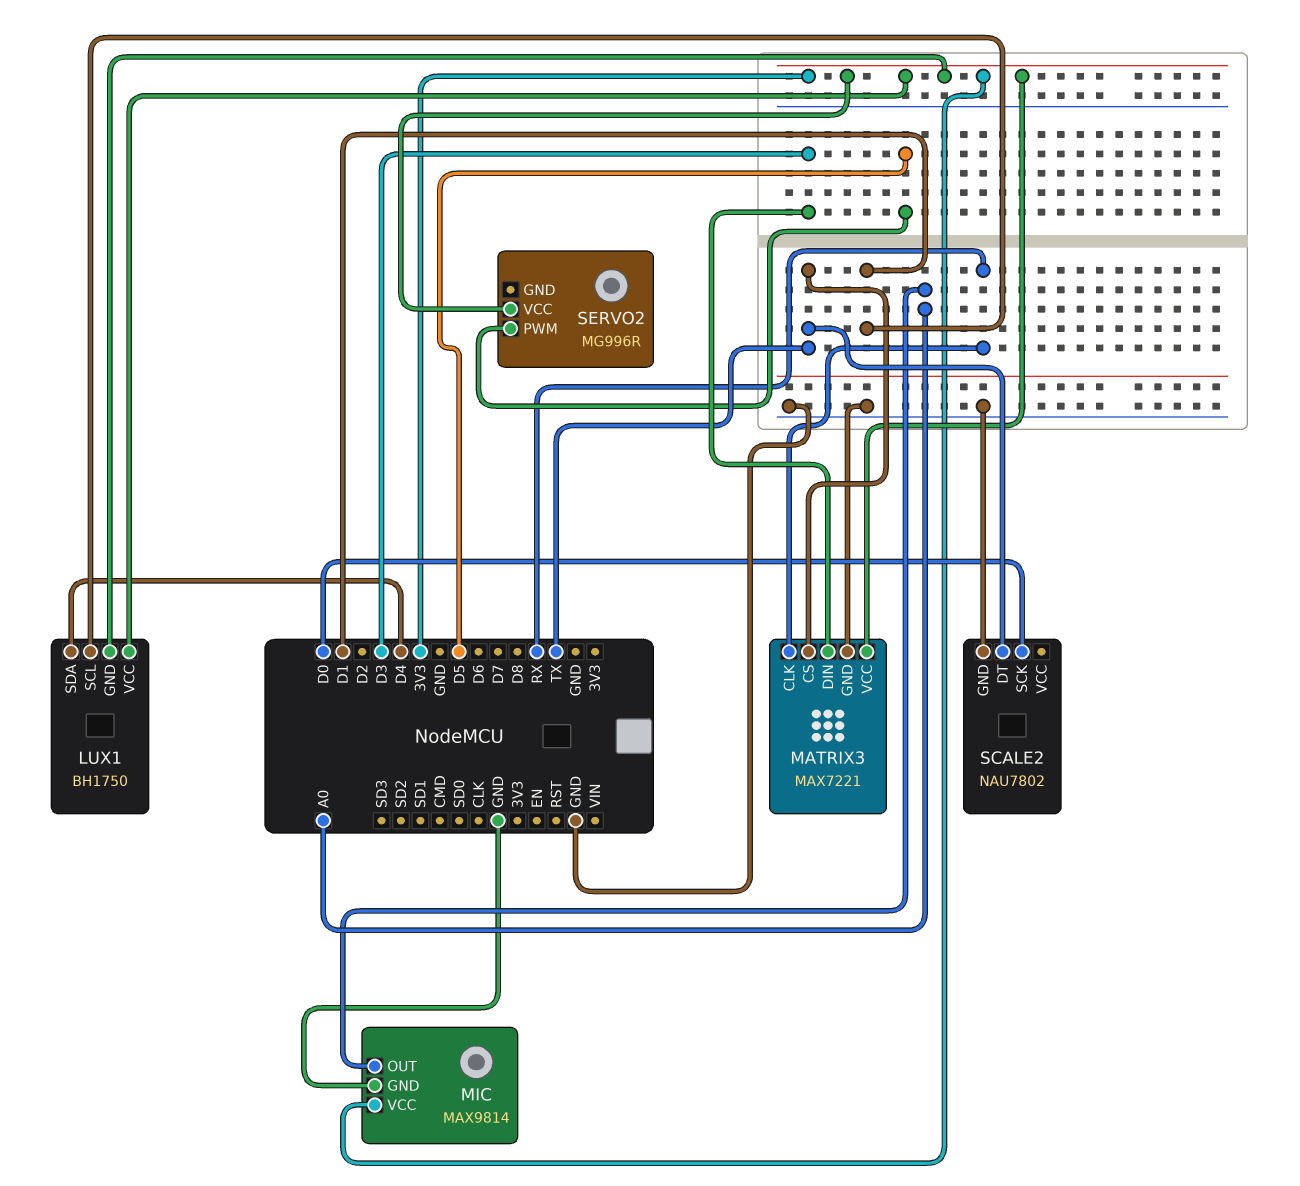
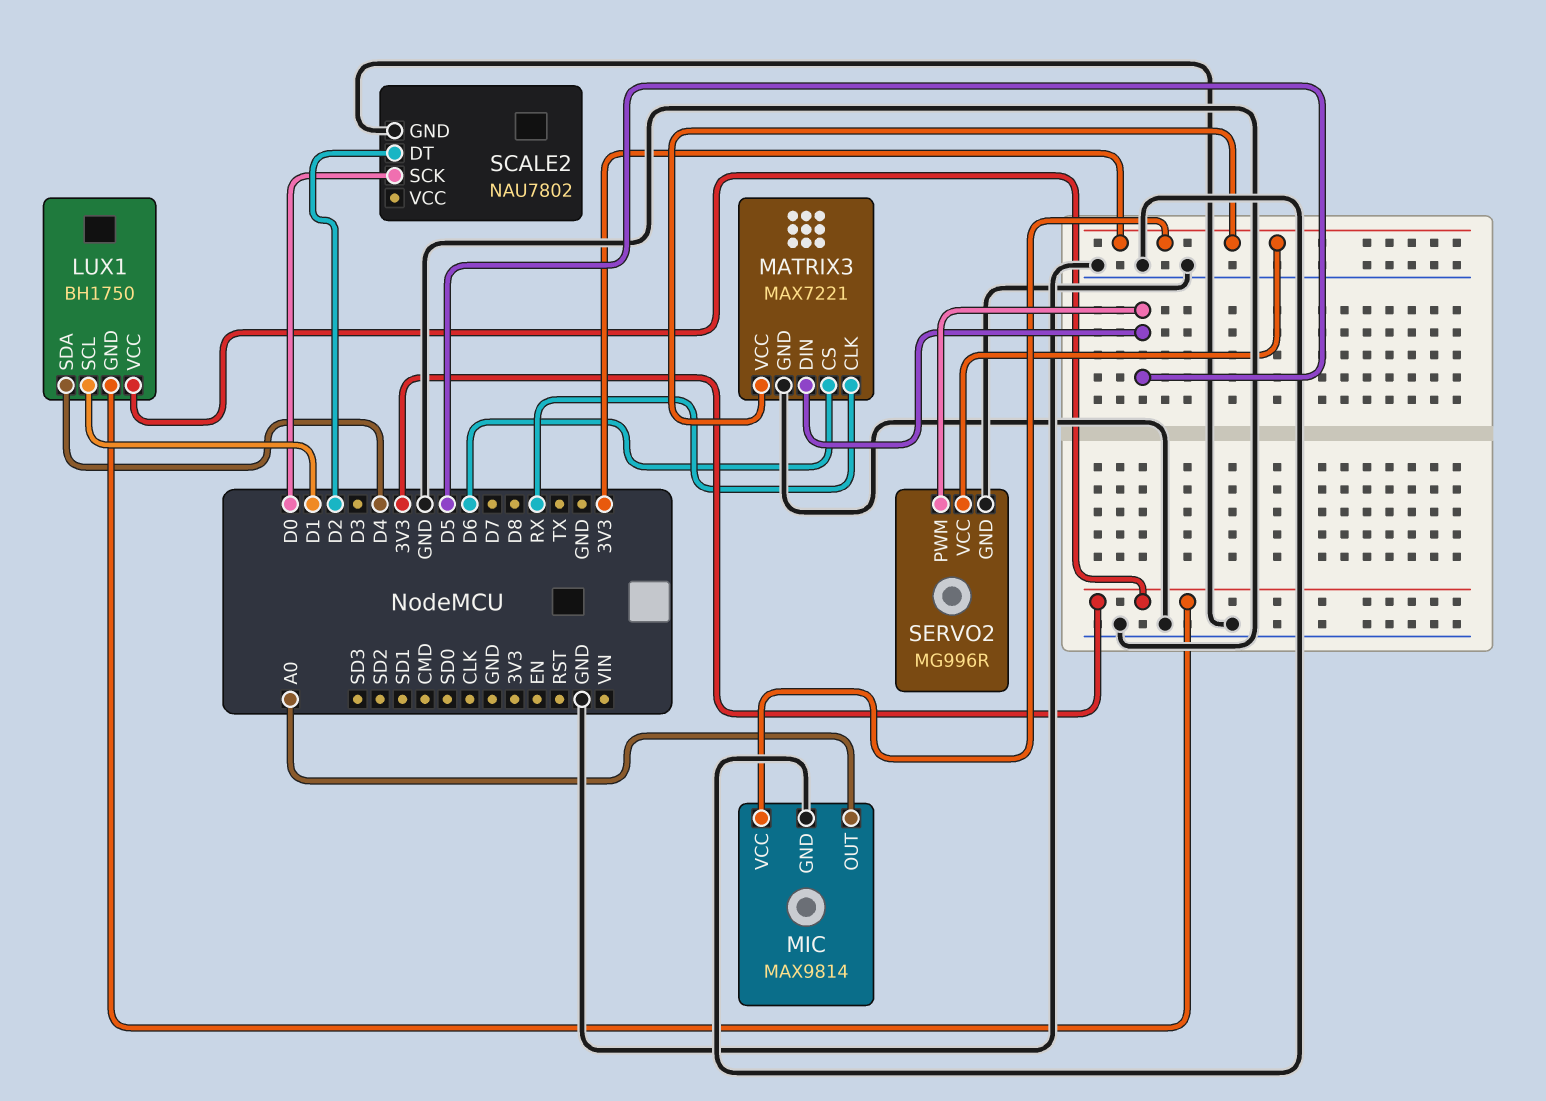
MATRIX3 pin CS: TX -> D6
MATRIX3 pin DIN: D3 -> D5
SCALE2 pin DT: TX -> D2
SERVO2 pin GND: none -> GND

